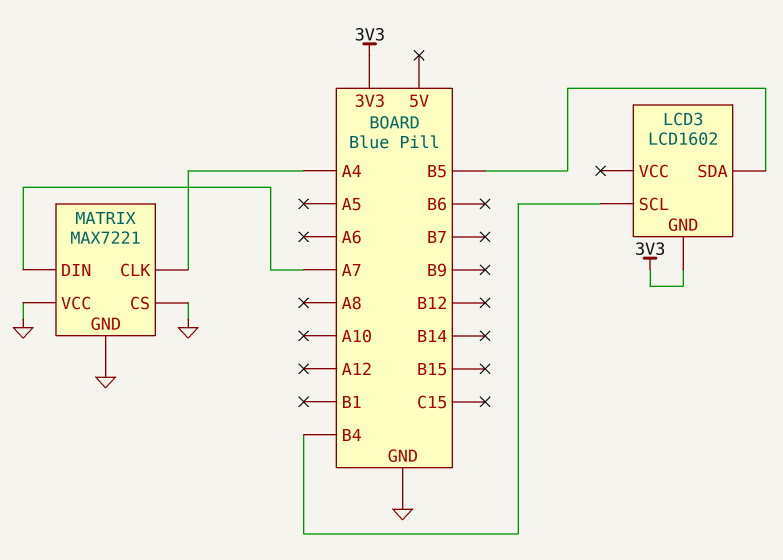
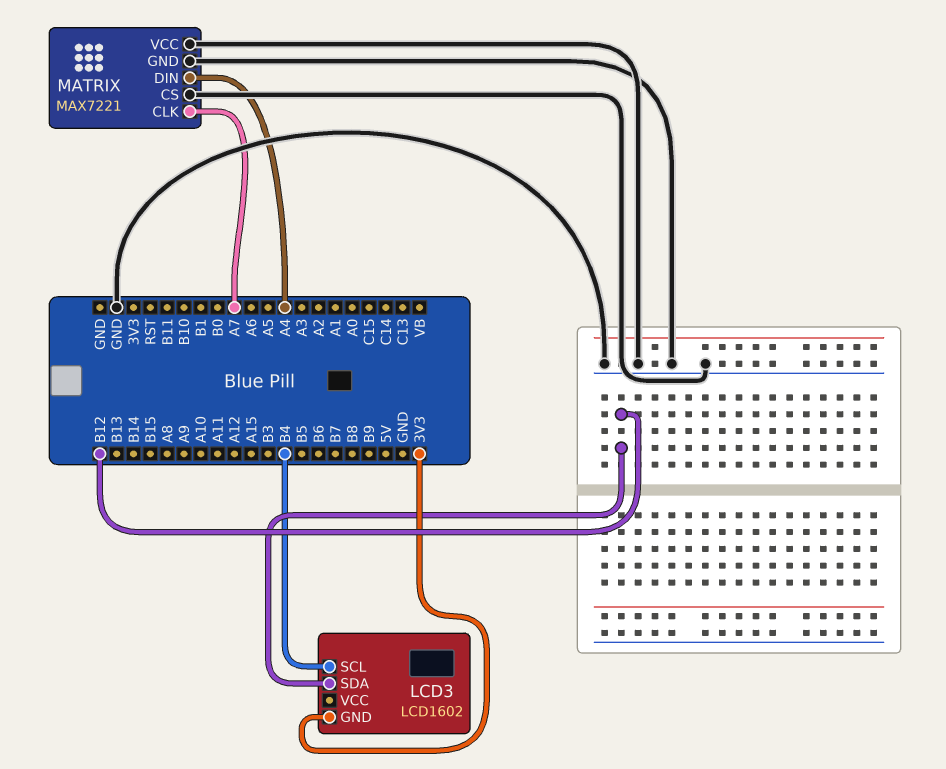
LCD3 pin SDA: B5 -> B12
MATRIX pin CLK: A4 -> A7
MATRIX pin DIN: A7 -> A4

